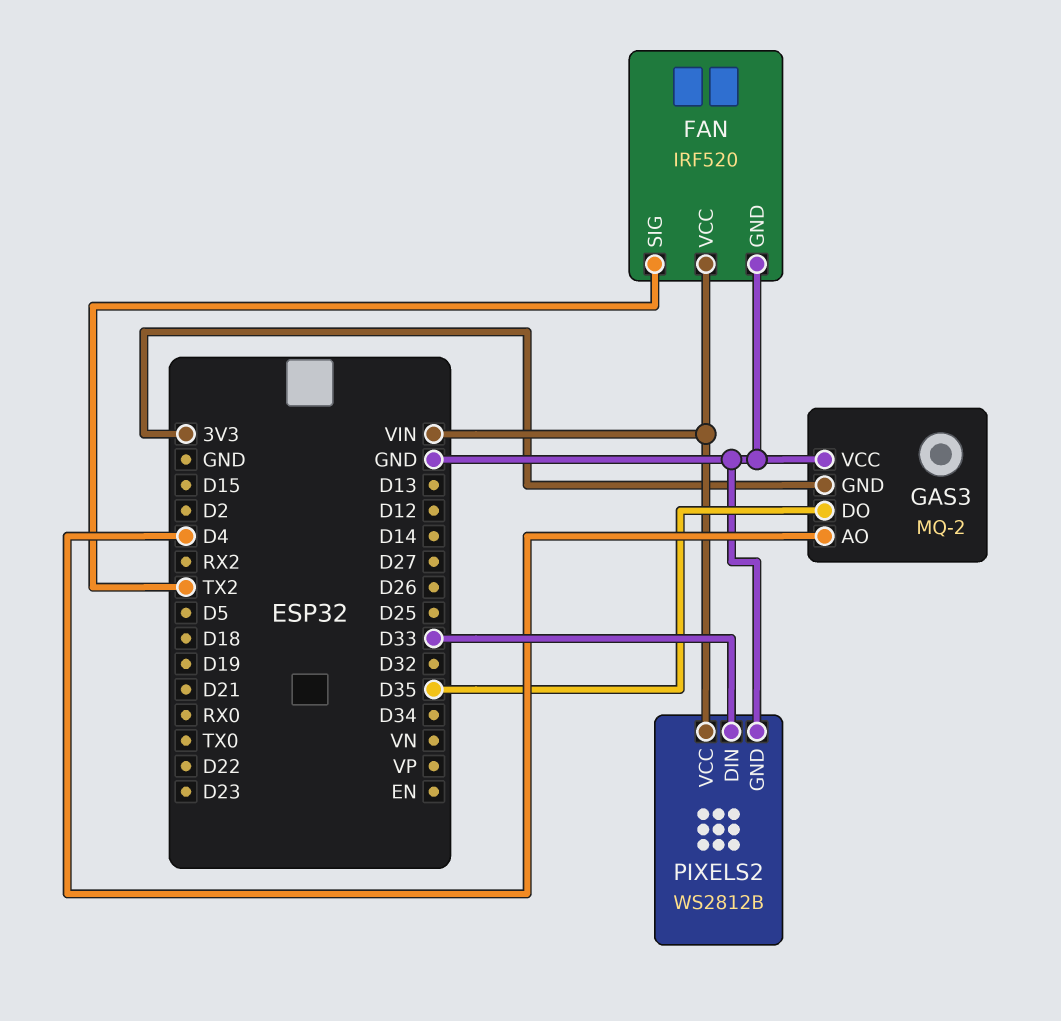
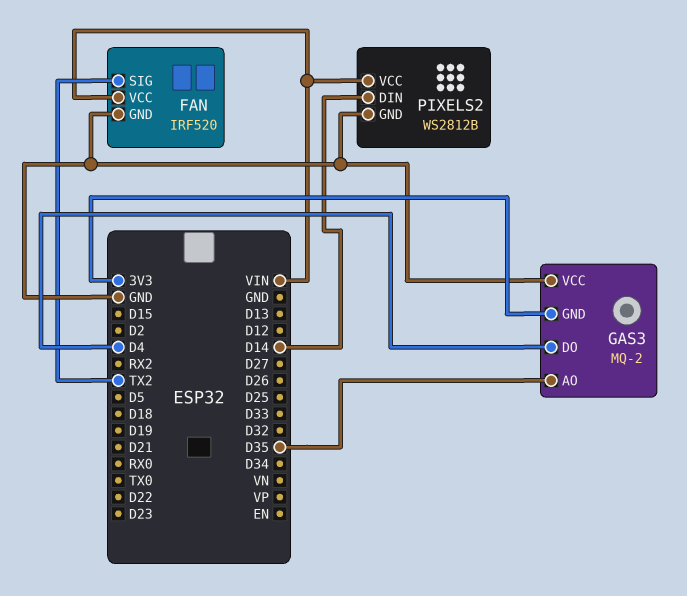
GAS3 pin AO: D4 -> D35
GAS3 pin DO: D35 -> D4
PIXELS2 pin DIN: D33 -> D14

